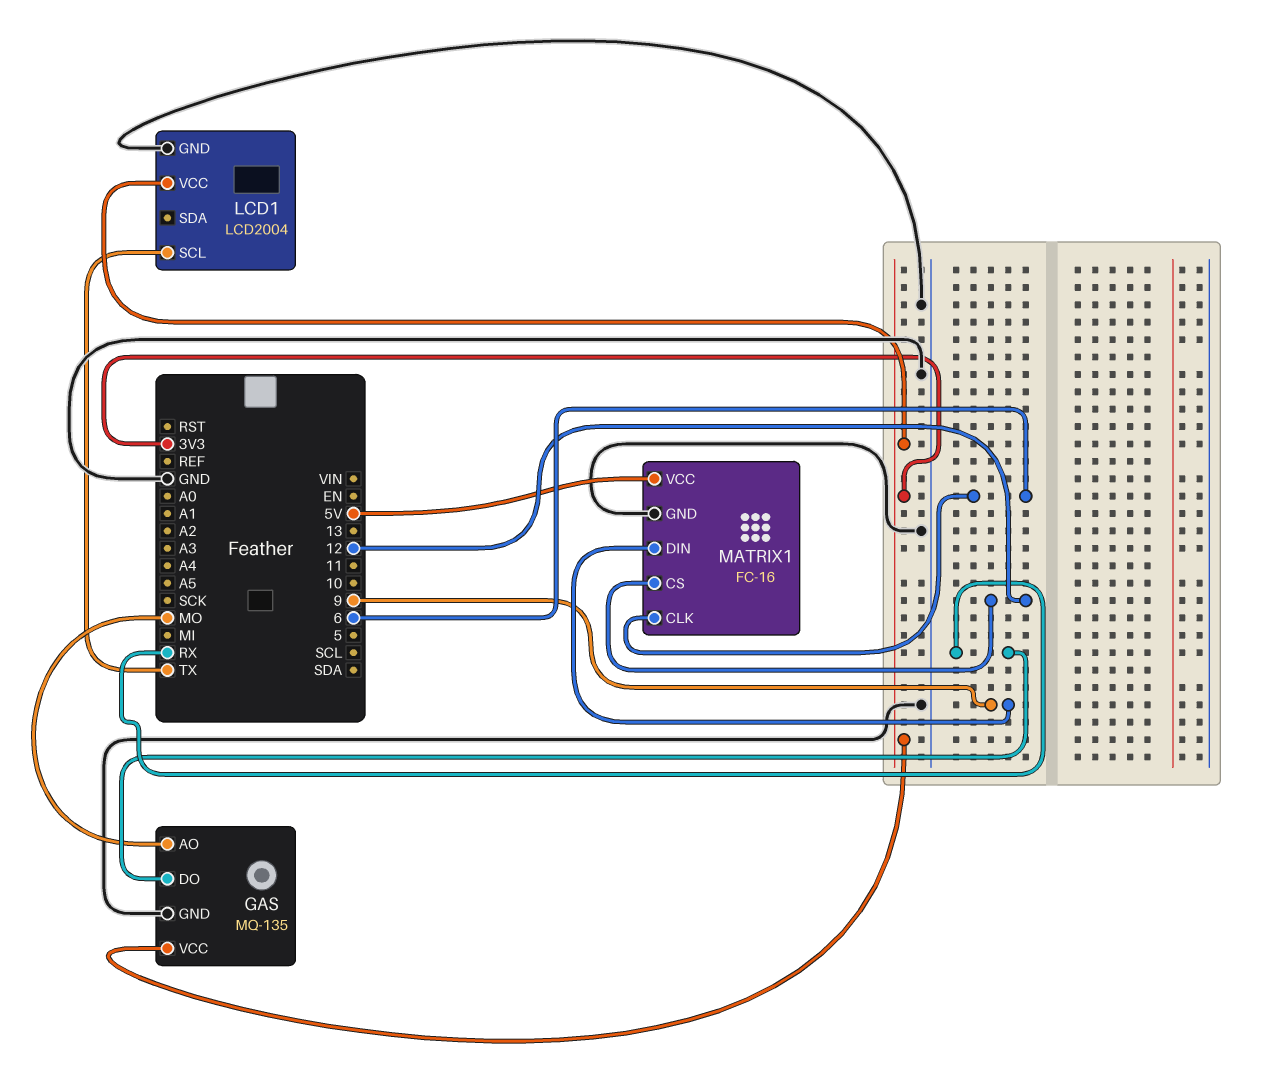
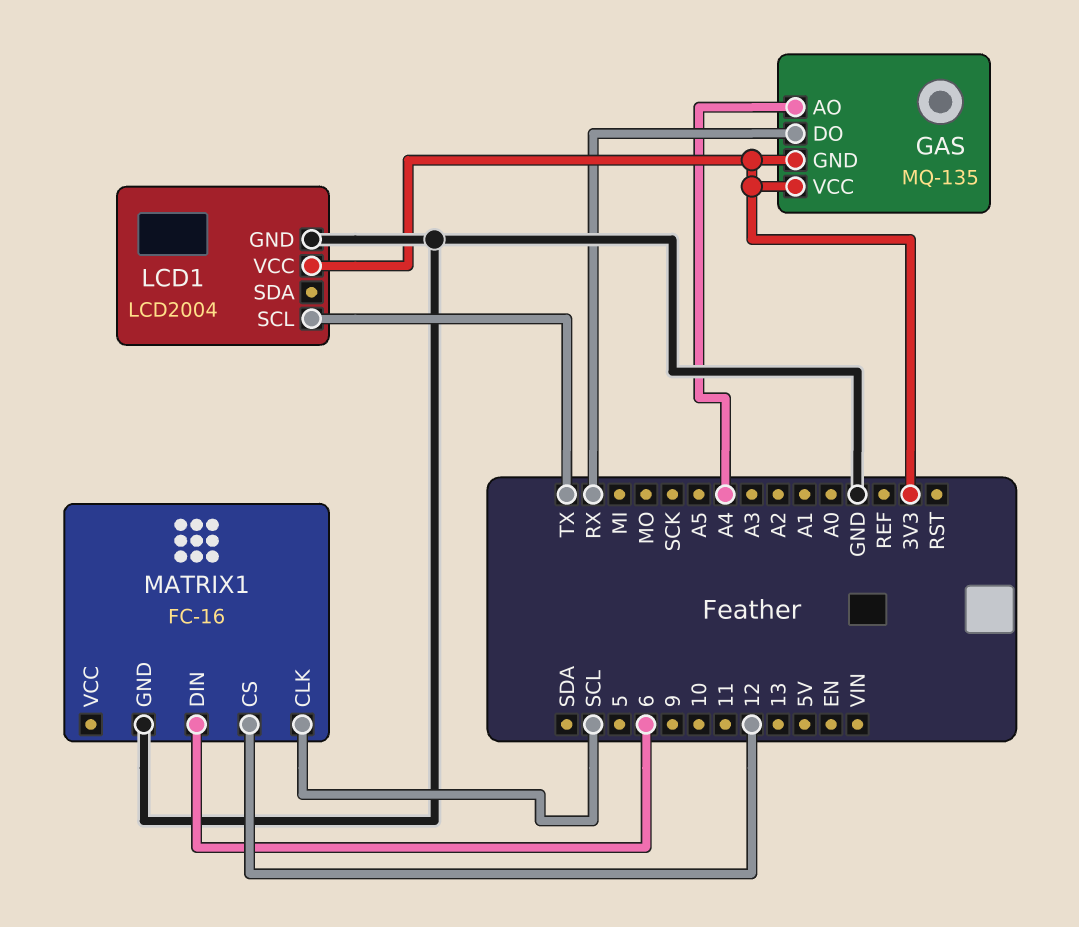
GAS pin AO: MO -> A4
GAS pin GND: GND -> 3V3
MATRIX1 pin CLK: 6 -> SCL
MATRIX1 pin DIN: 9 -> 6
MATRIX1 pin VCC: 5V -> none

